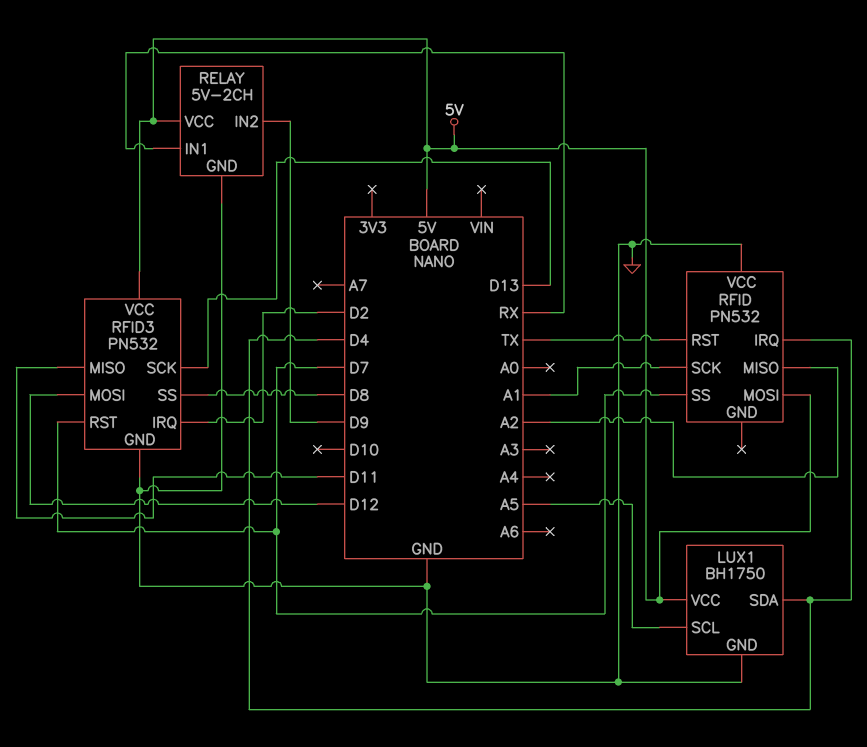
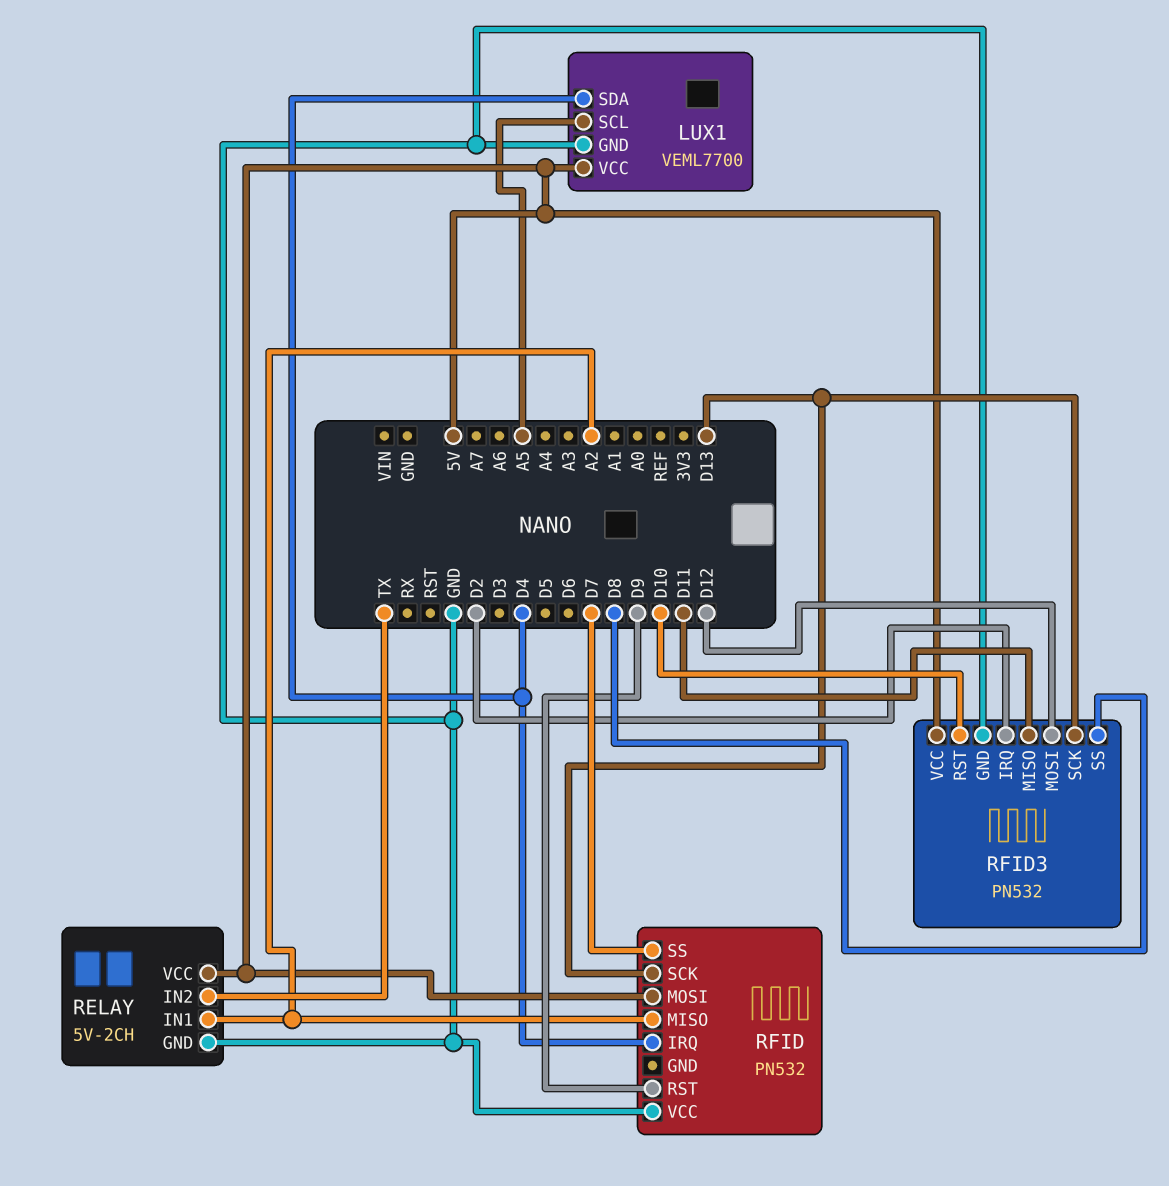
LUX1: BH1750 -> VEML7700
RELAY pin IN1: RX -> A2
RELAY pin IN2: D9 -> TX
RFID pin RST: TX -> D9
RFID pin SCK: A1 -> D13
RFID3 pin RST: D7 -> D10

